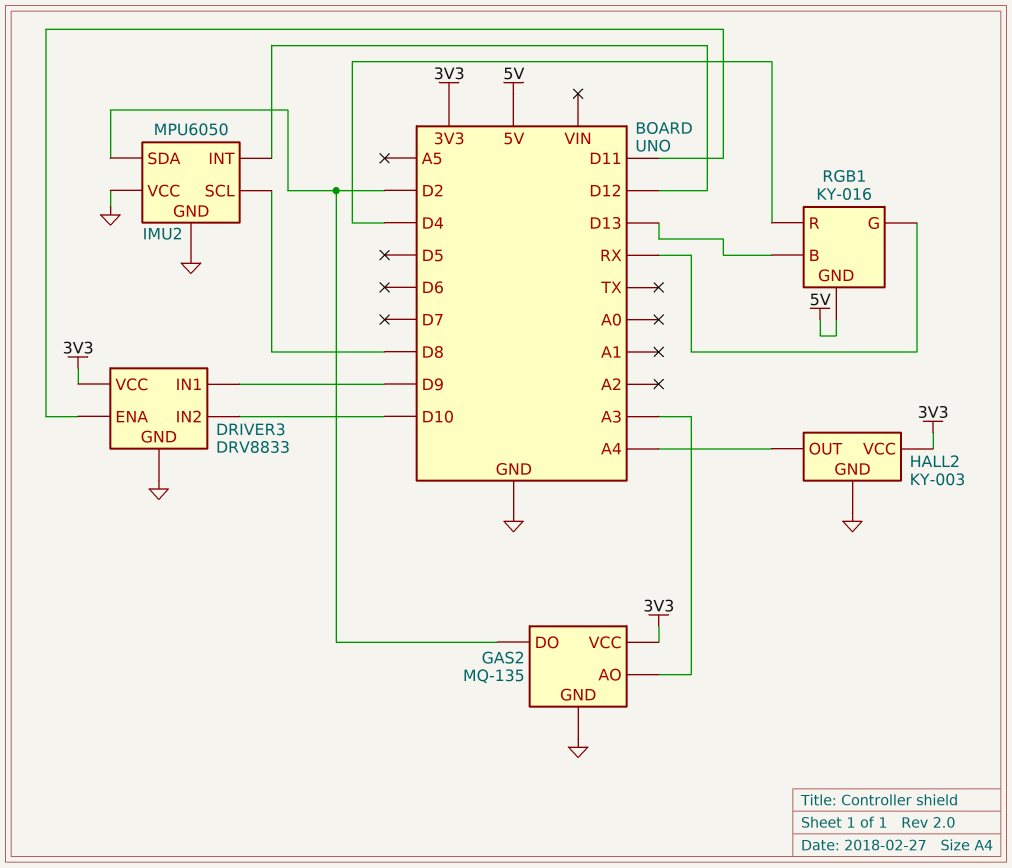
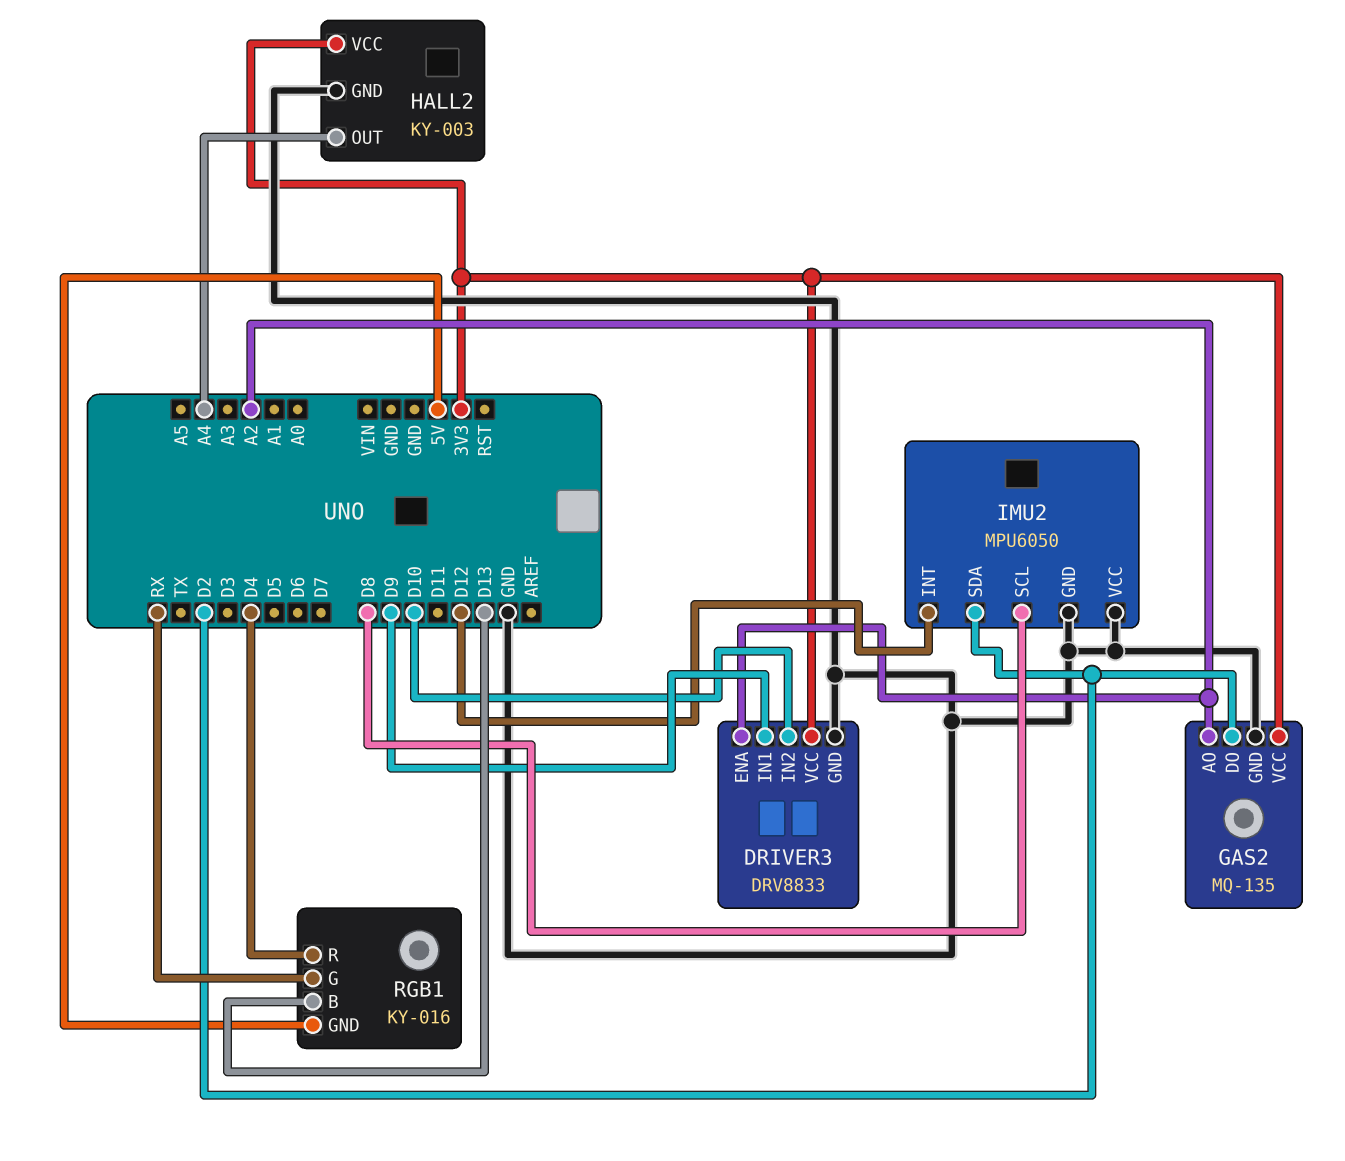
DRIVER3 pin ENA: D11 -> A2
GAS2 pin AO: A3 -> A2

